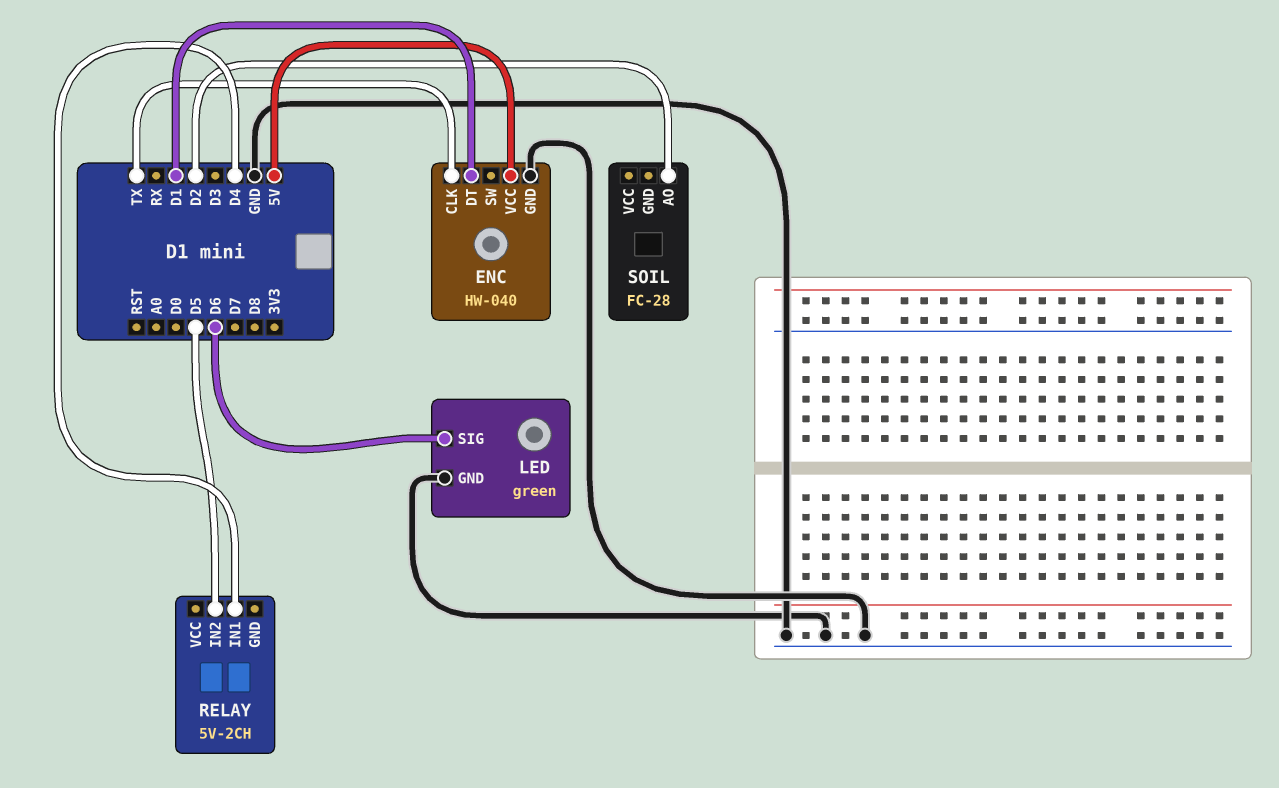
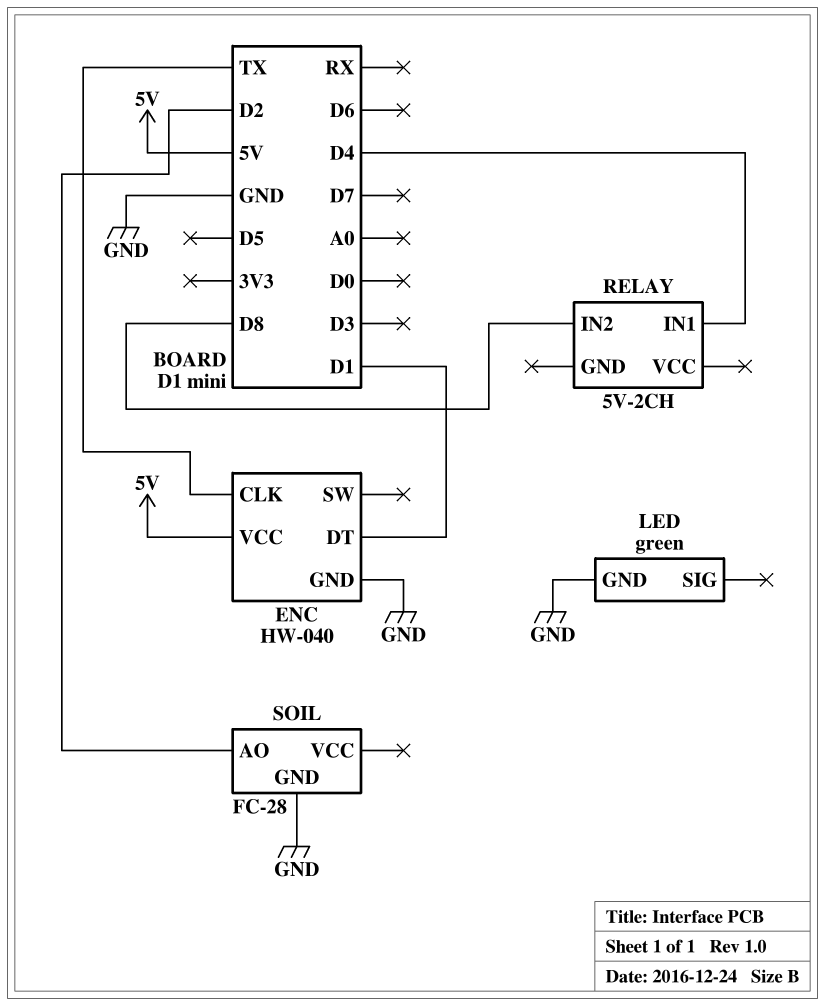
LED pin SIG: D6 -> none
RELAY pin IN2: D5 -> D8
SOIL pin GND: none -> GND

